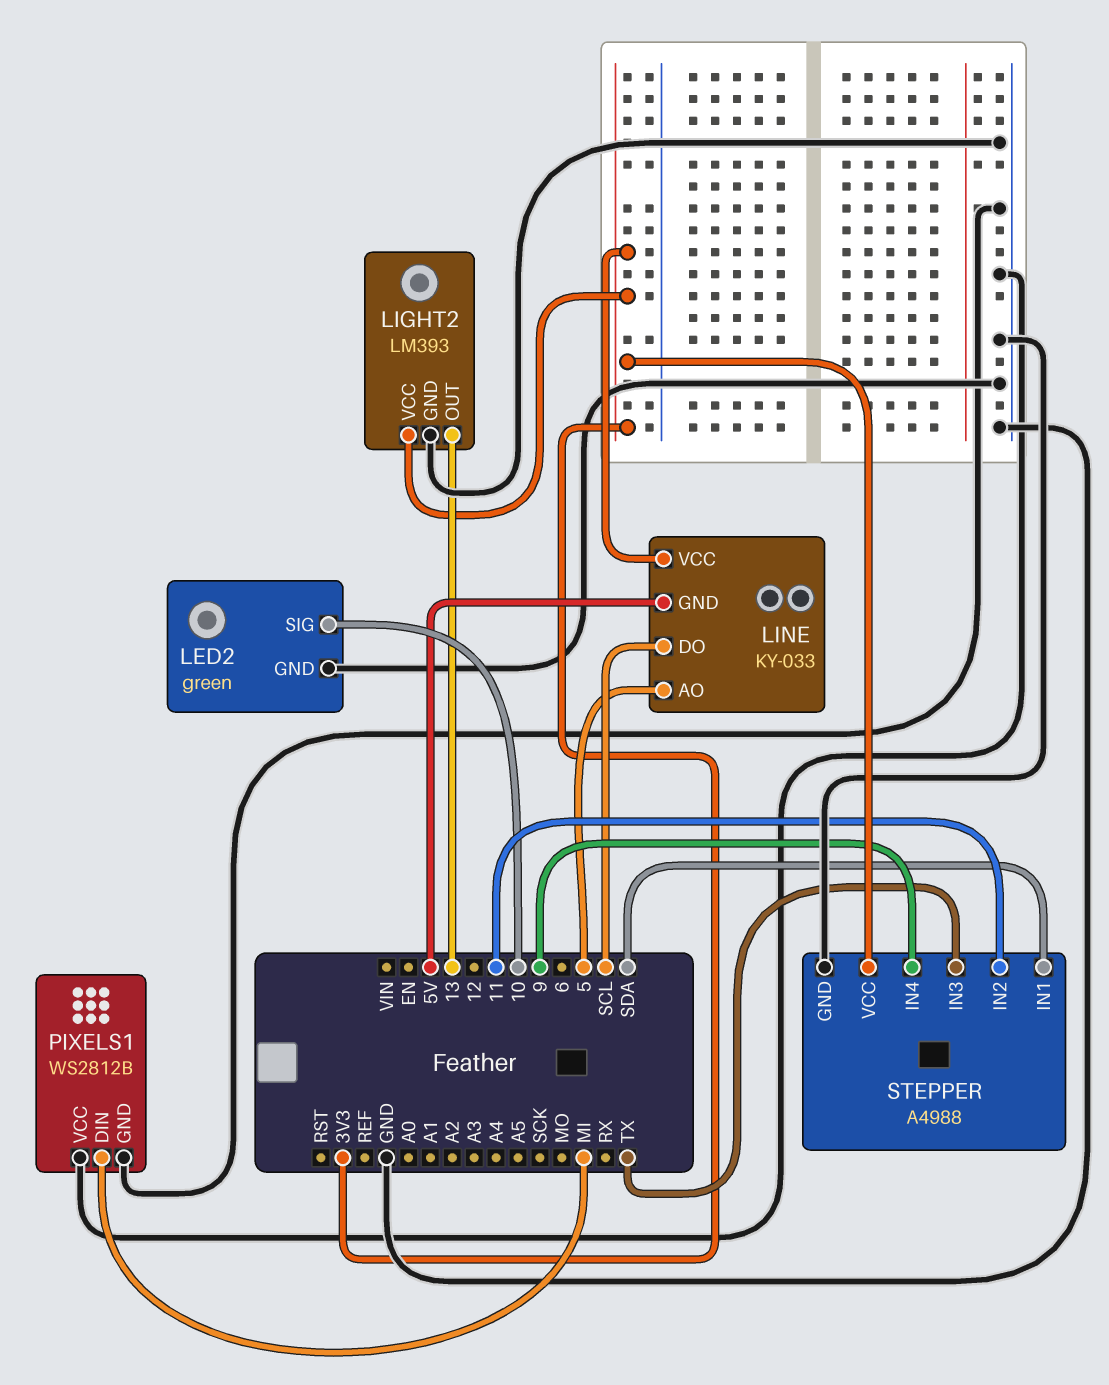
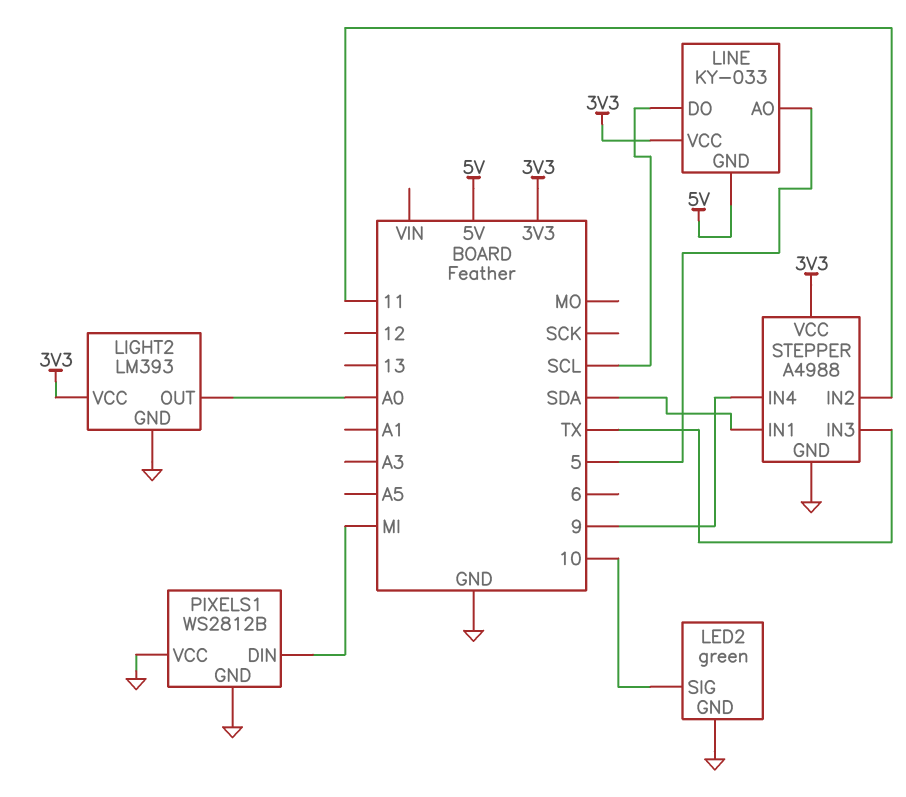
LIGHT2 pin OUT: 13 -> A0

